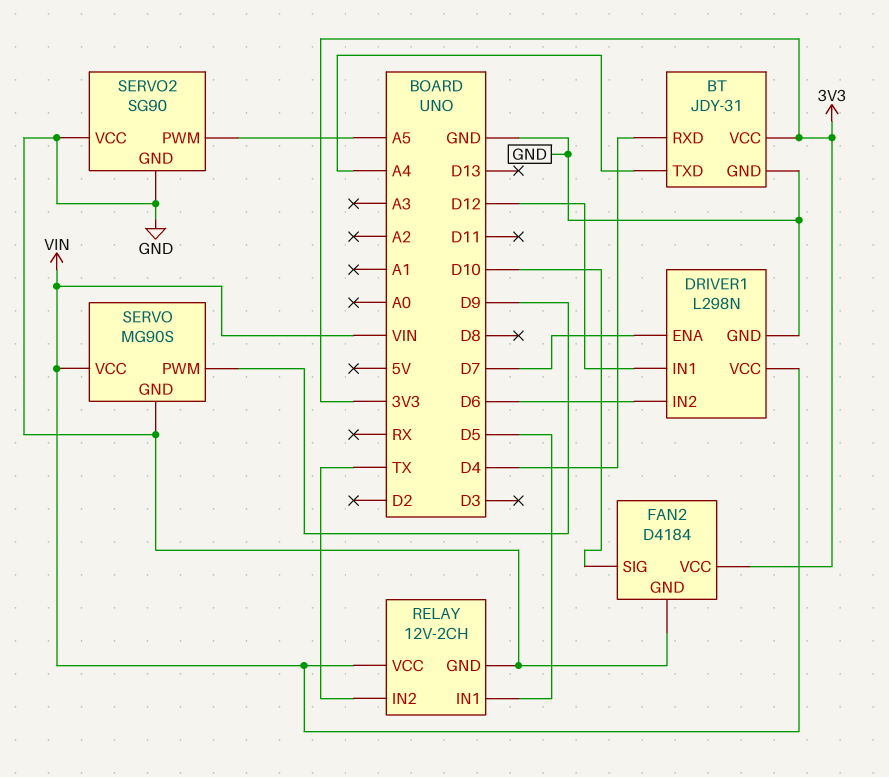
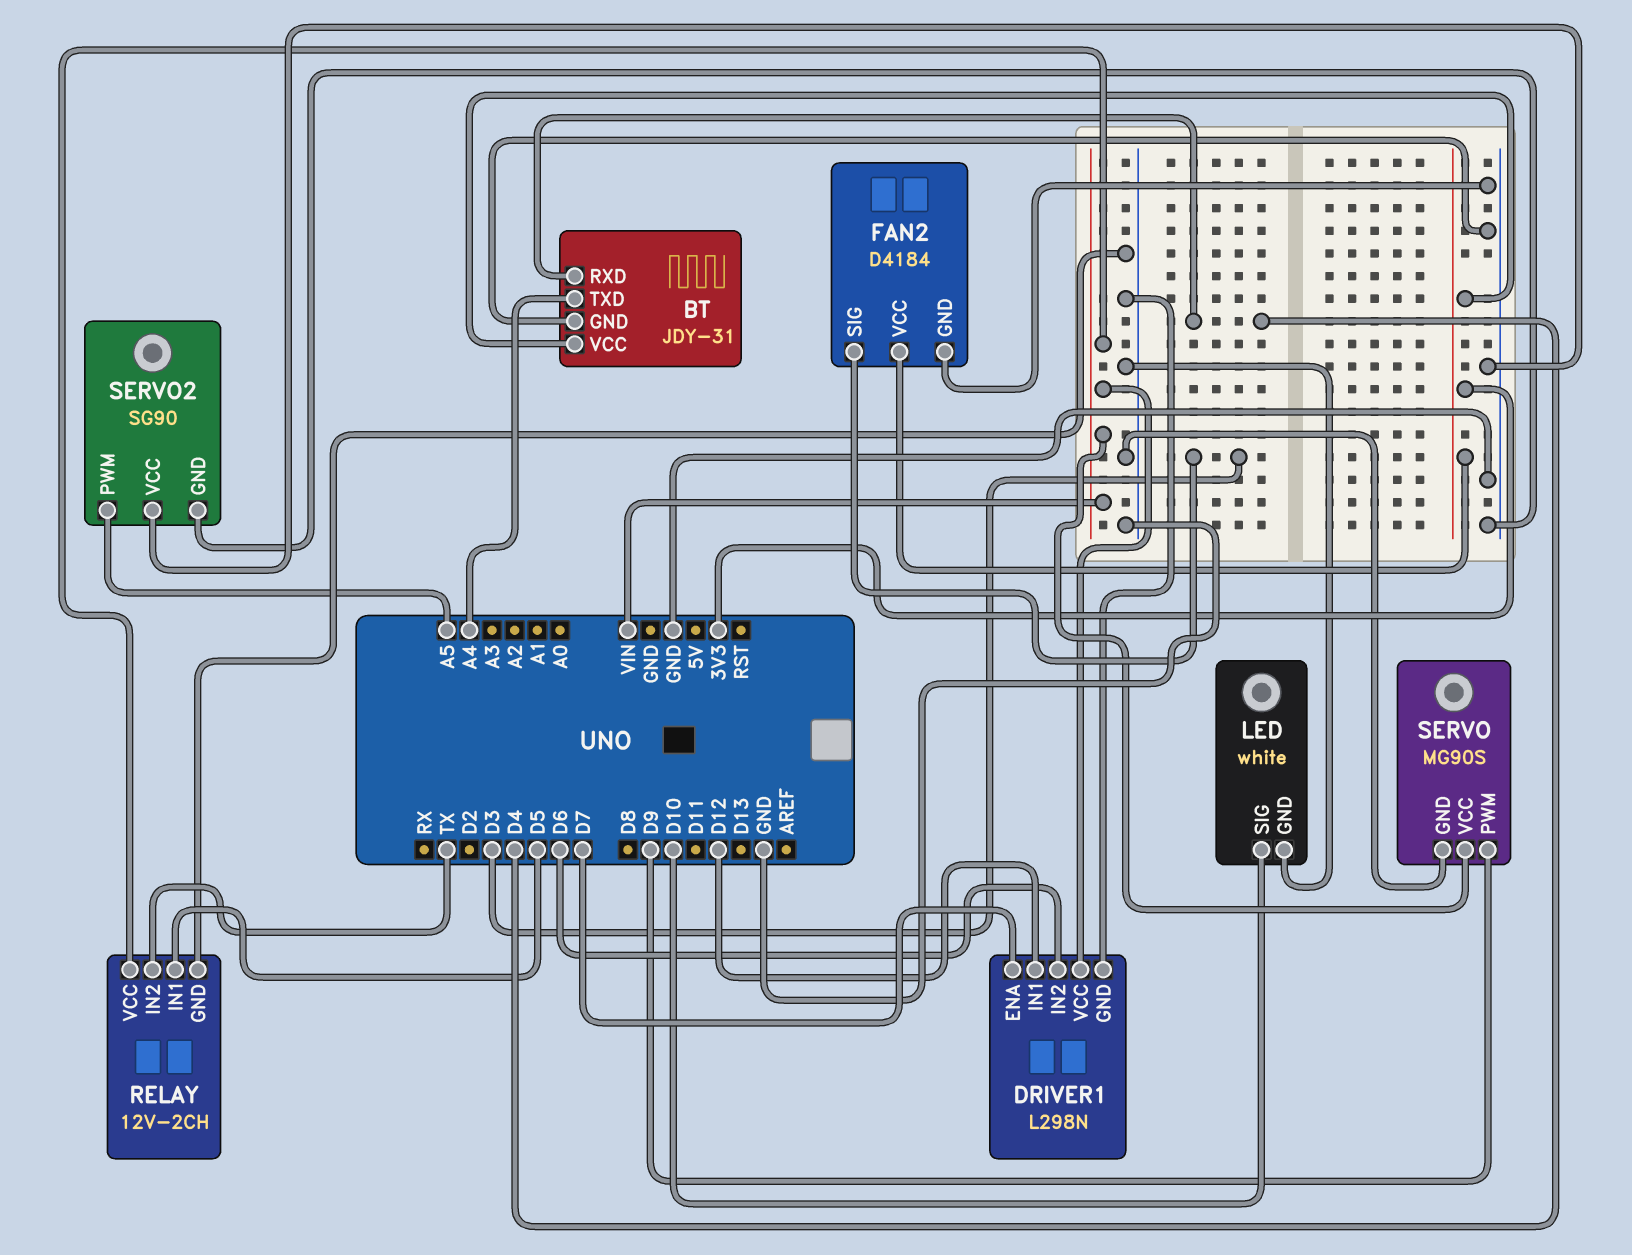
FAN2 pin SIG: D10 -> D3
LED: none -> white
LED pin GND: none -> GND
LED pin SIG: none -> D10

